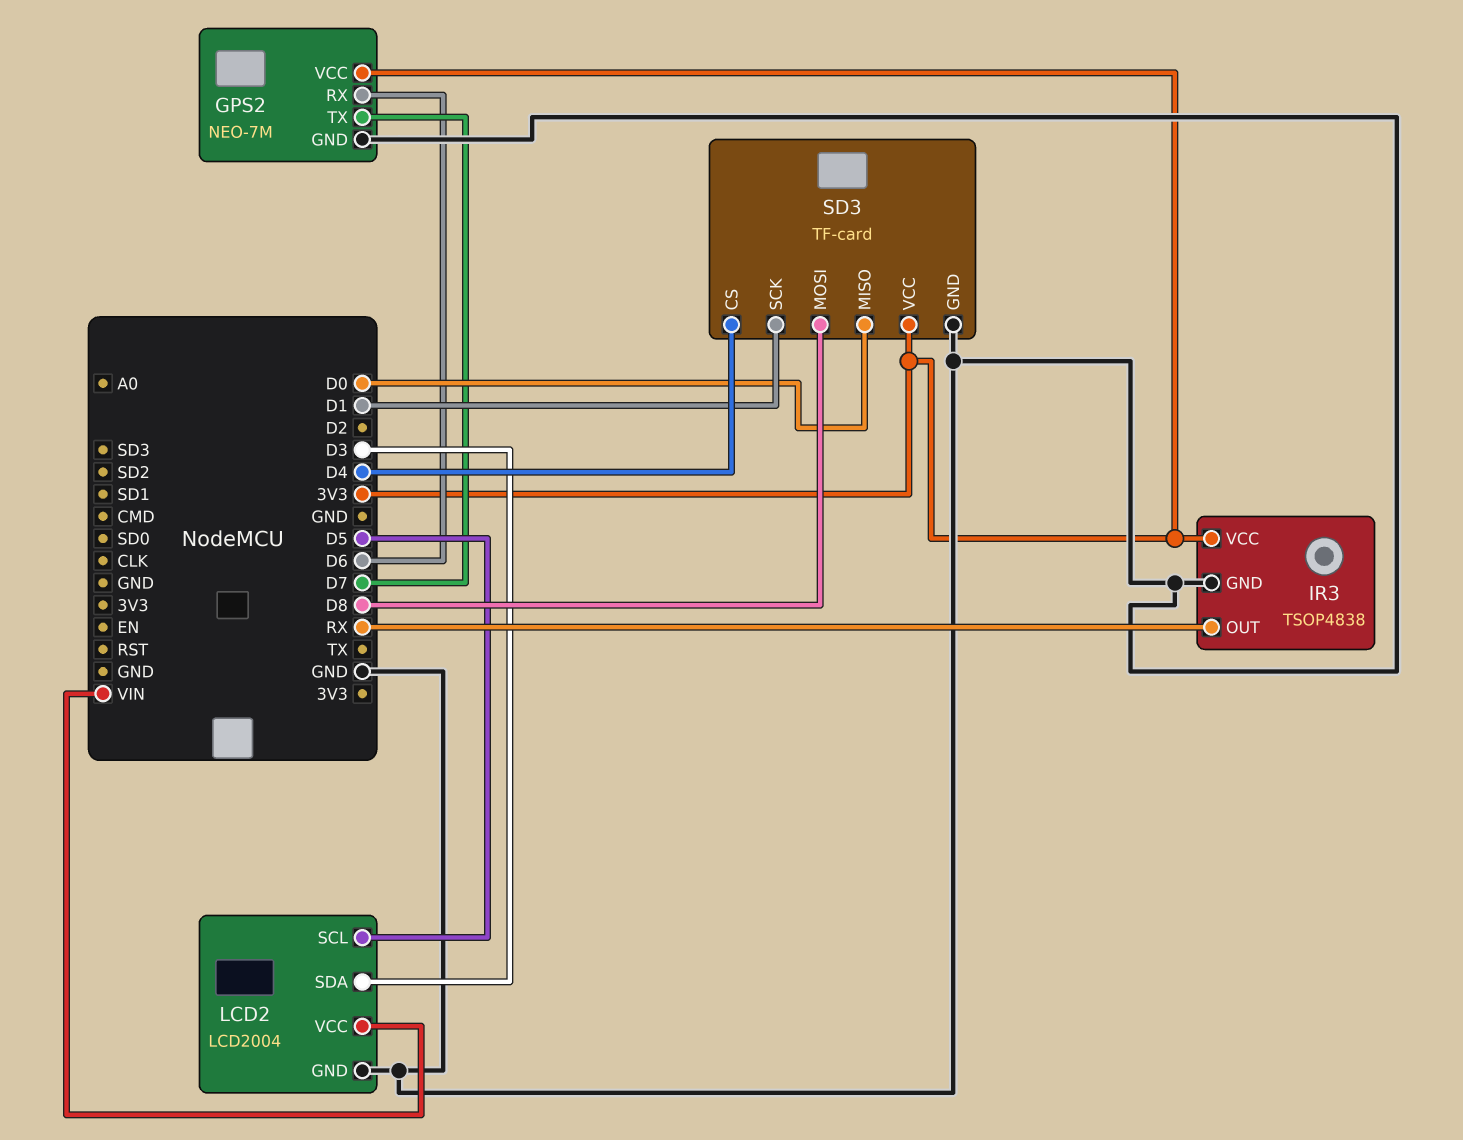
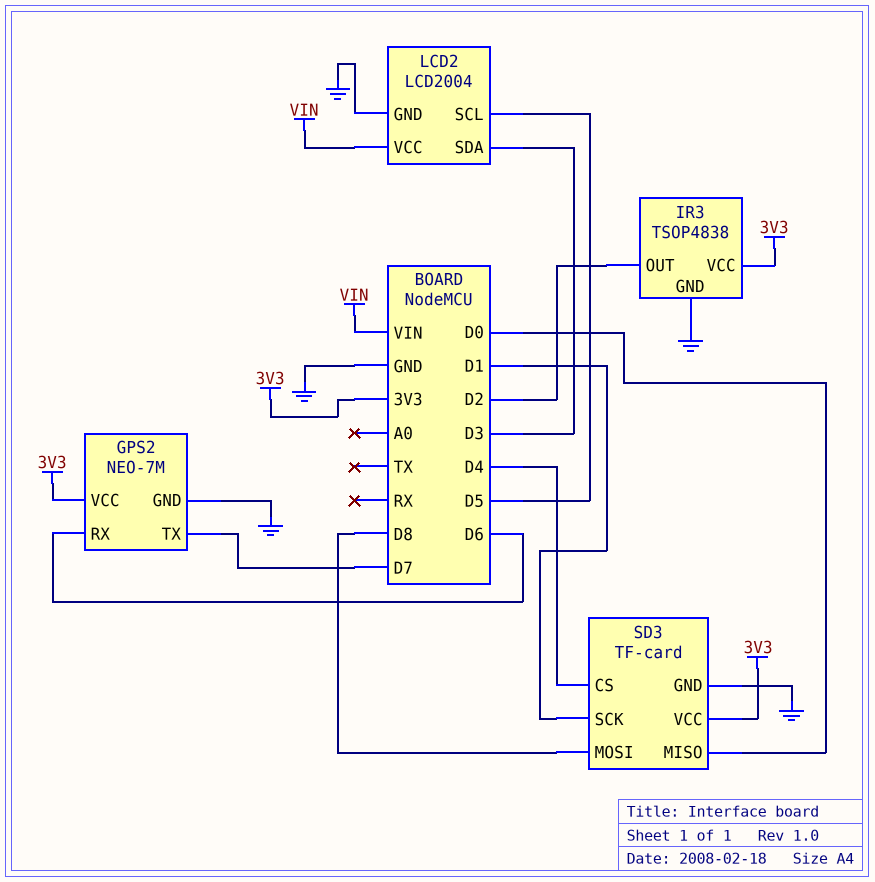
IR3 pin OUT: RX -> D2

